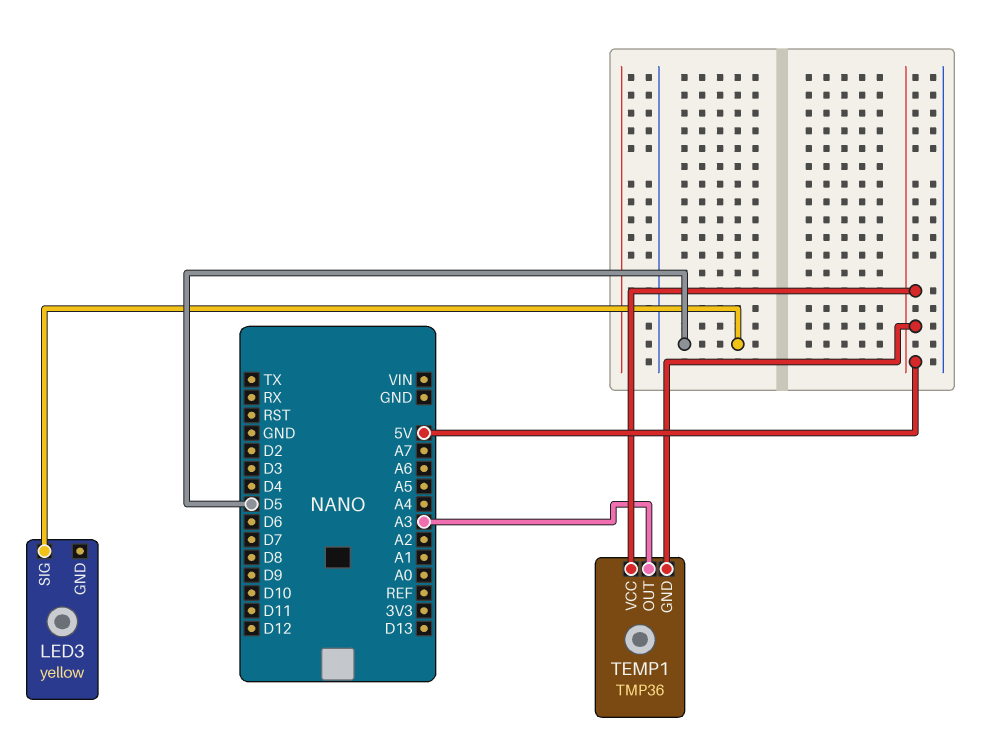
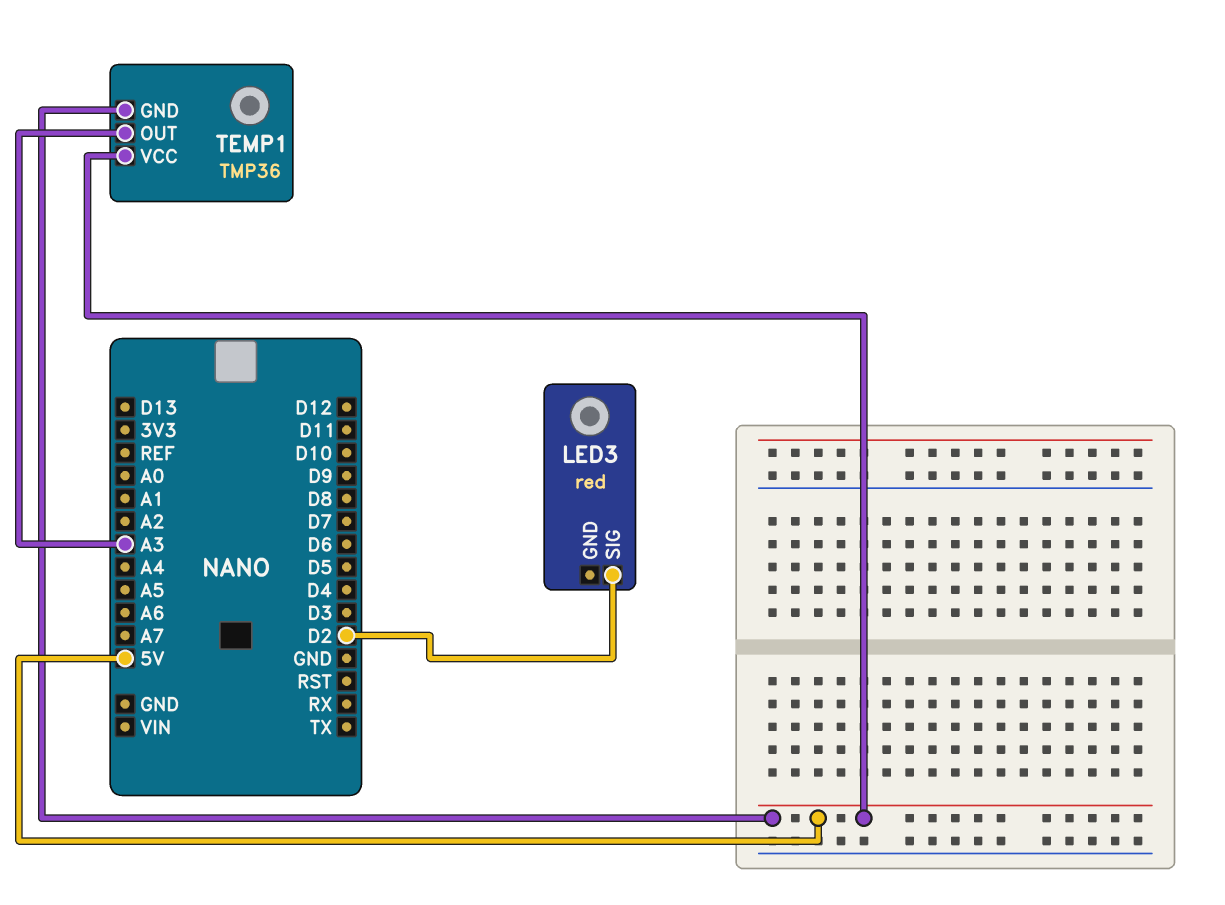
LED3: yellow -> red
LED3 pin SIG: D5 -> D2

